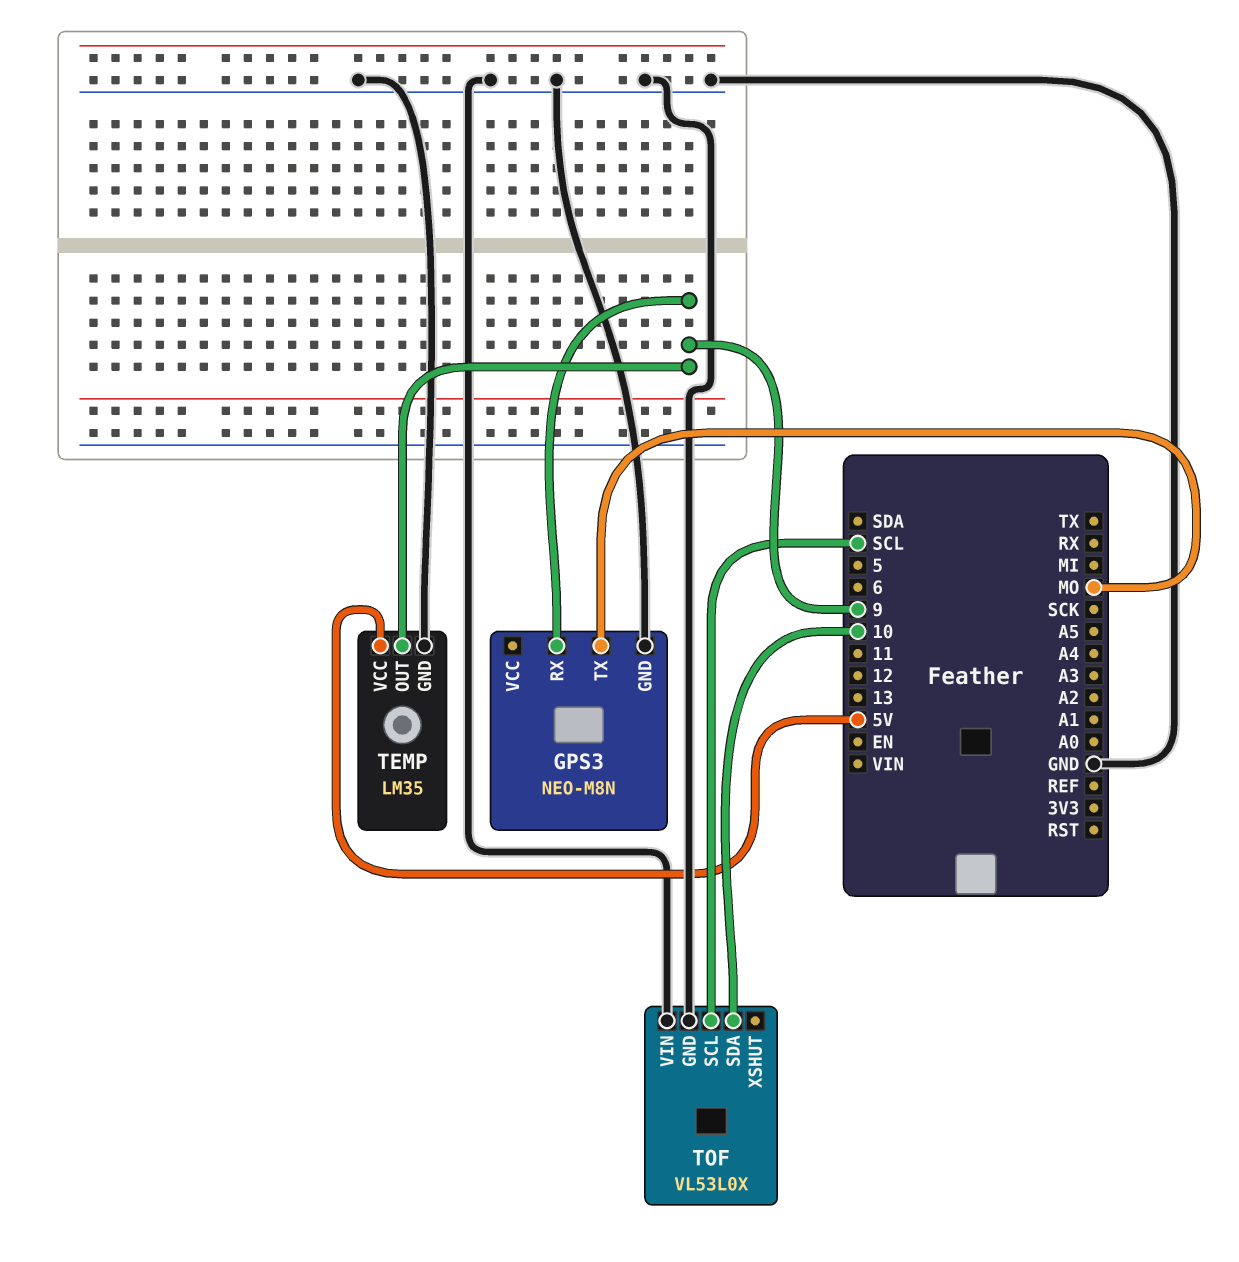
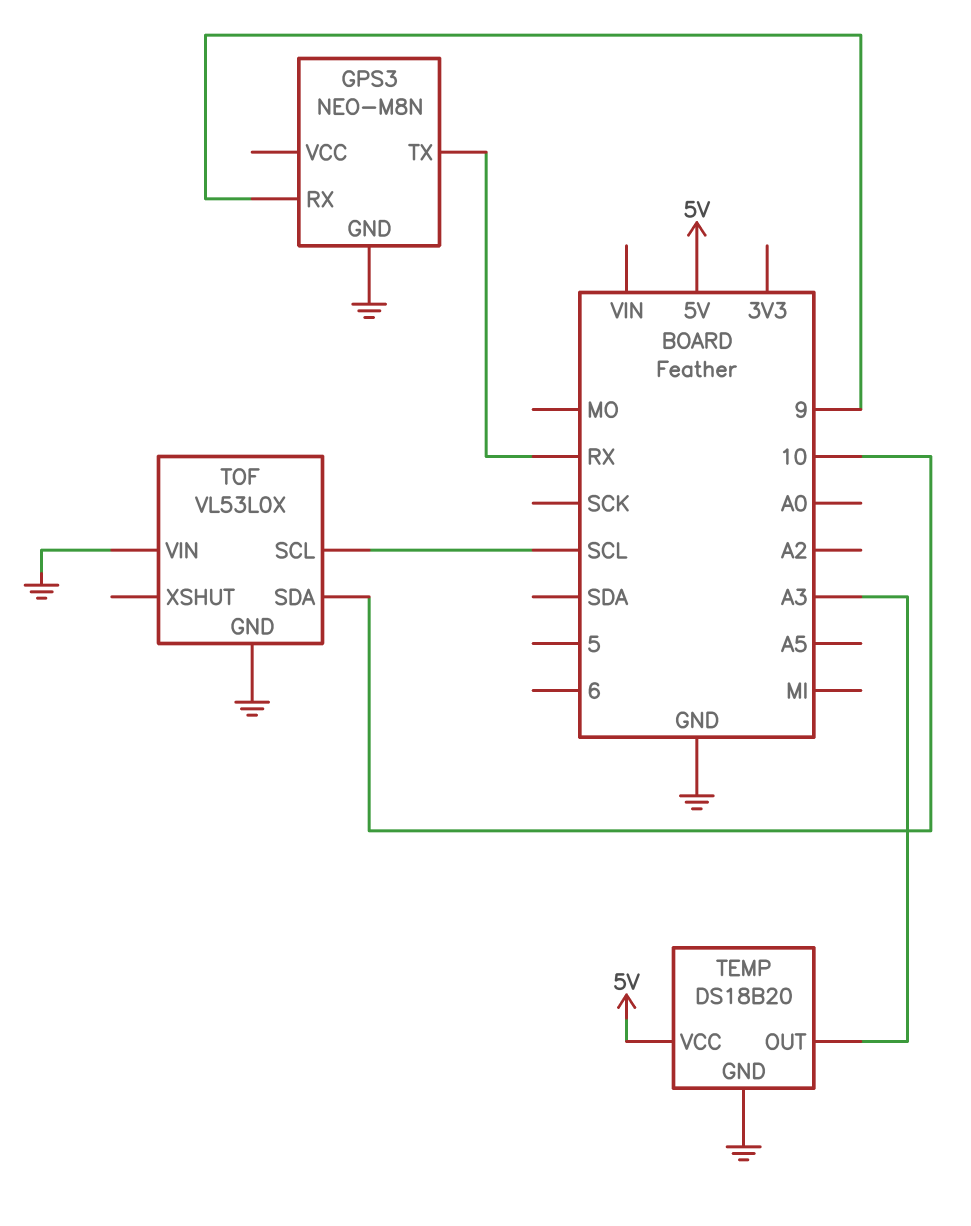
GPS3 pin TX: MO -> RX
TEMP: LM35 -> DS18B20
TEMP pin OUT: 9 -> A3

